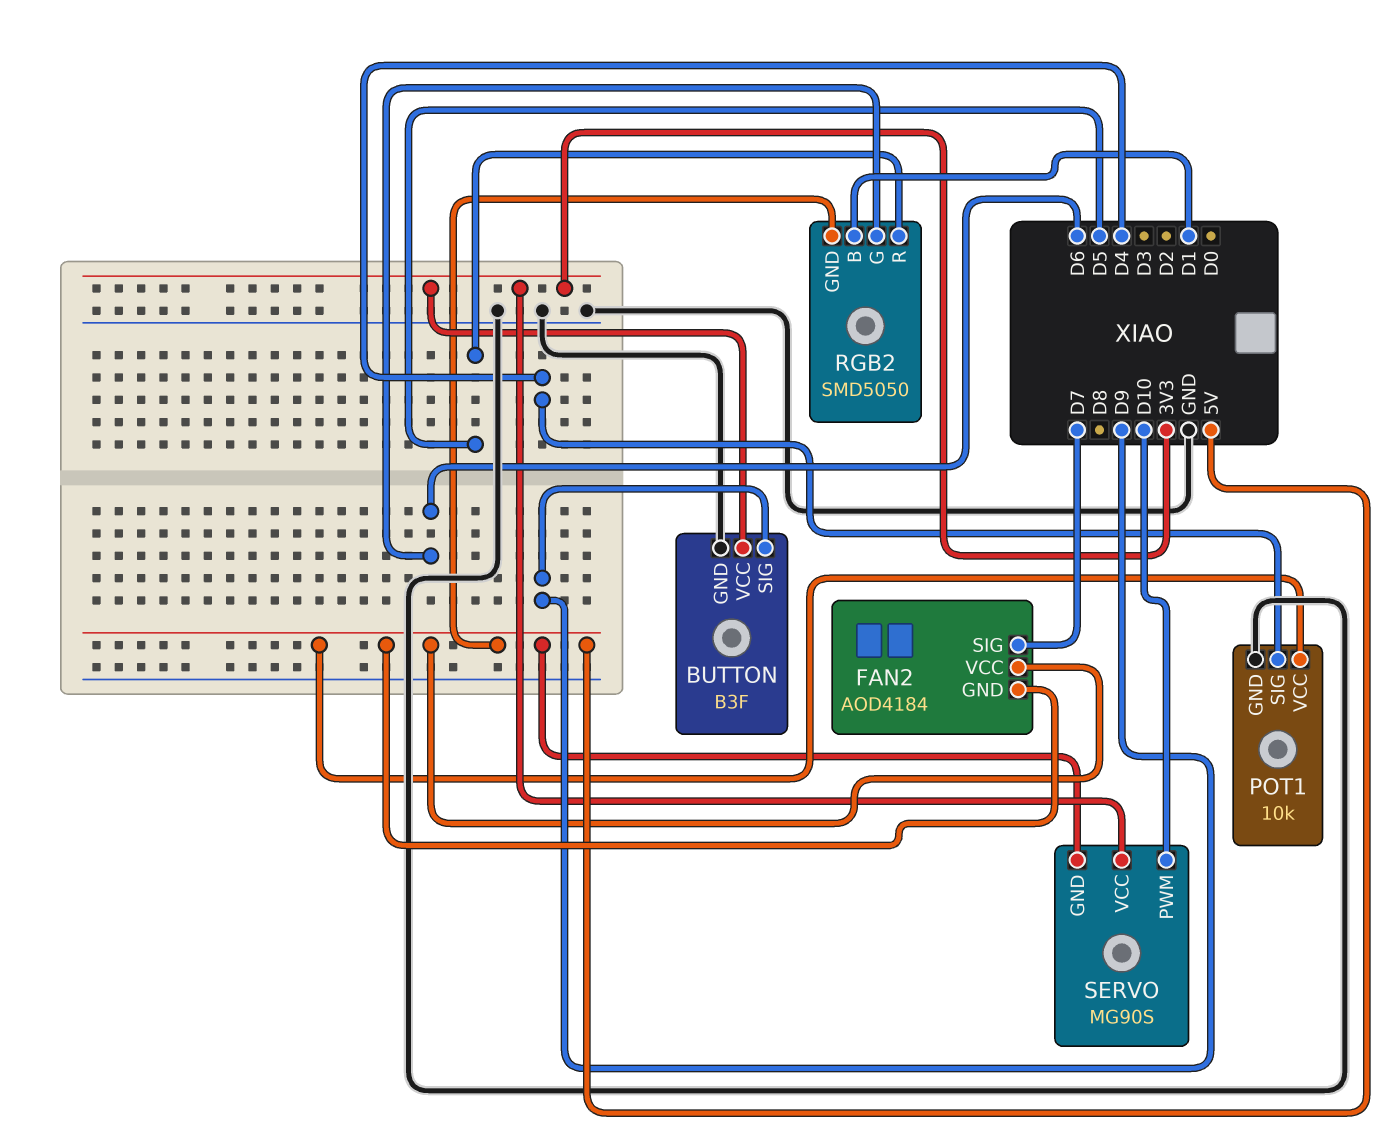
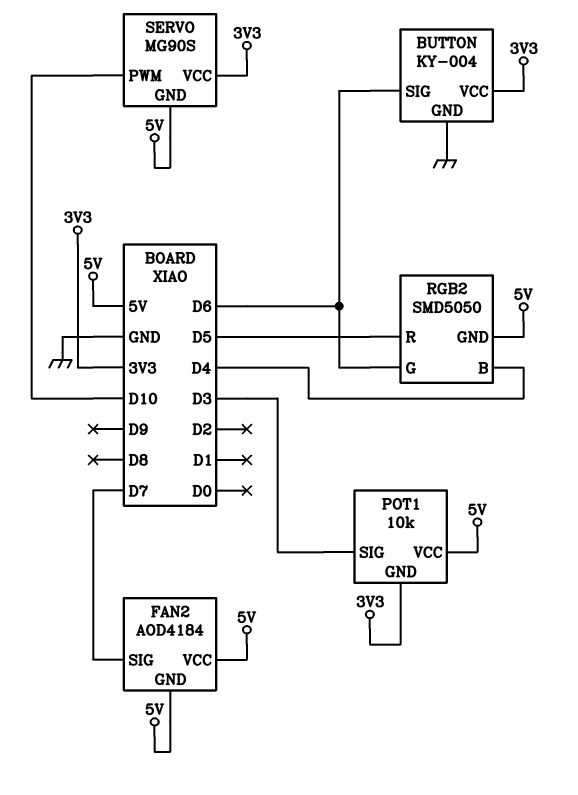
BUTTON: B3F -> KY-004
BUTTON pin SIG: D9 -> D6
POT1 pin GND: GND -> 3V3
POT1 pin SIG: D4 -> D3
RGB2 pin B: D1 -> D4

